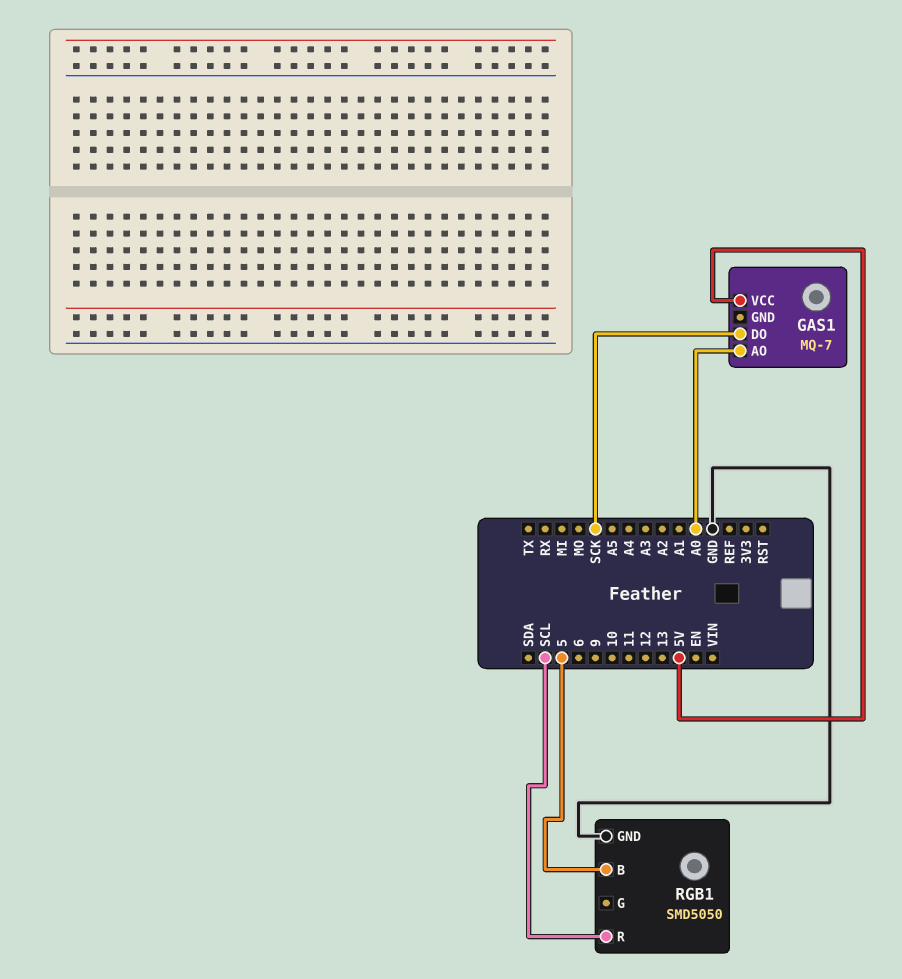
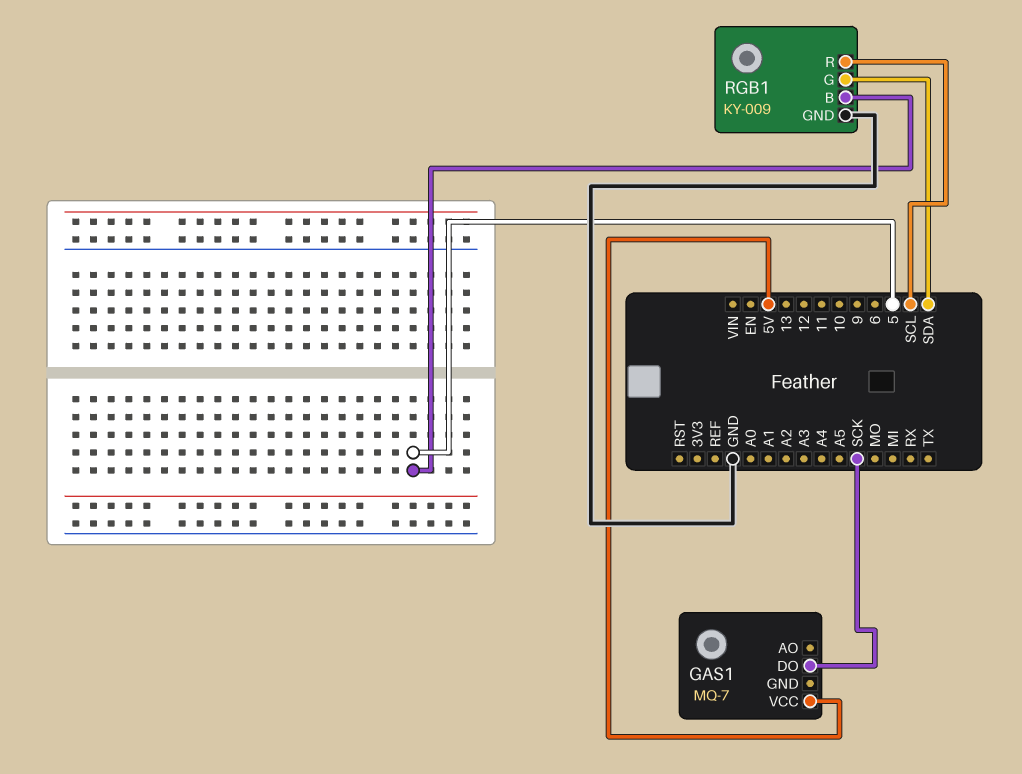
GAS1 pin AO: A0 -> none
RGB1: SMD5050 -> KY-009
RGB1 pin G: none -> SDA

